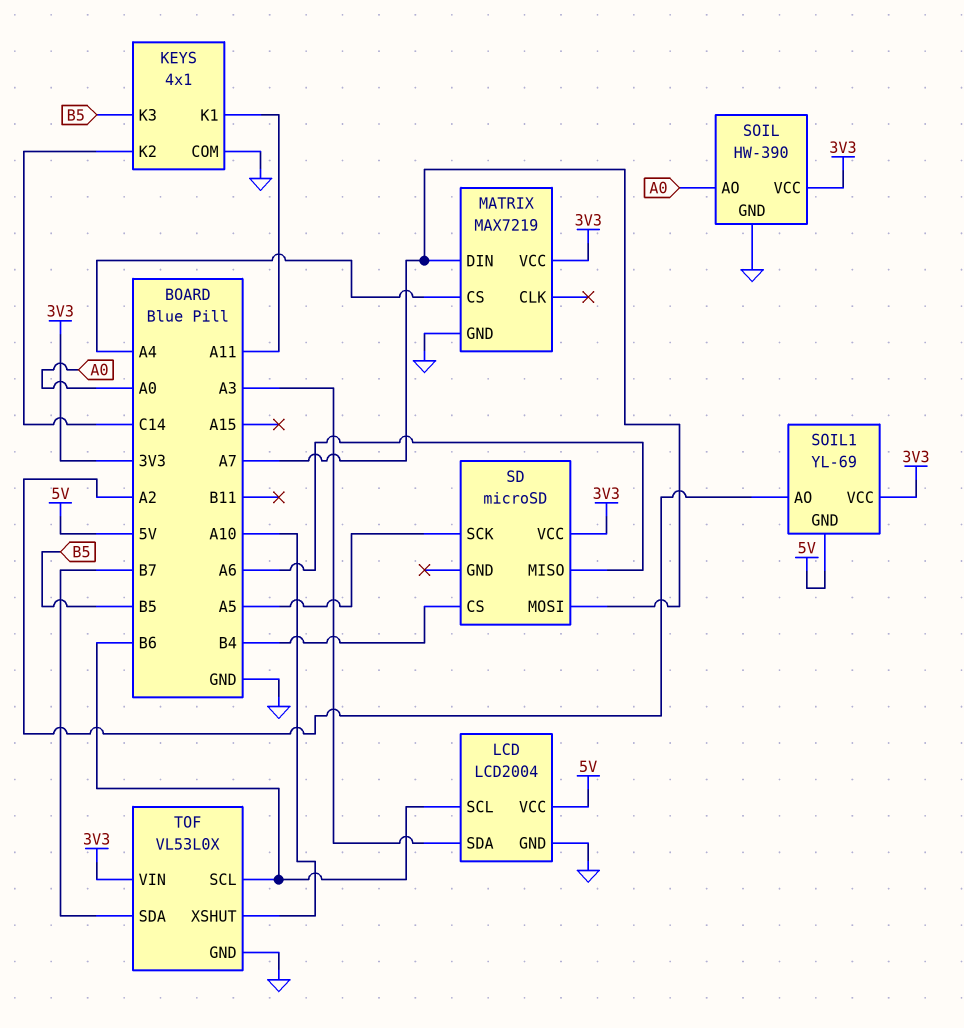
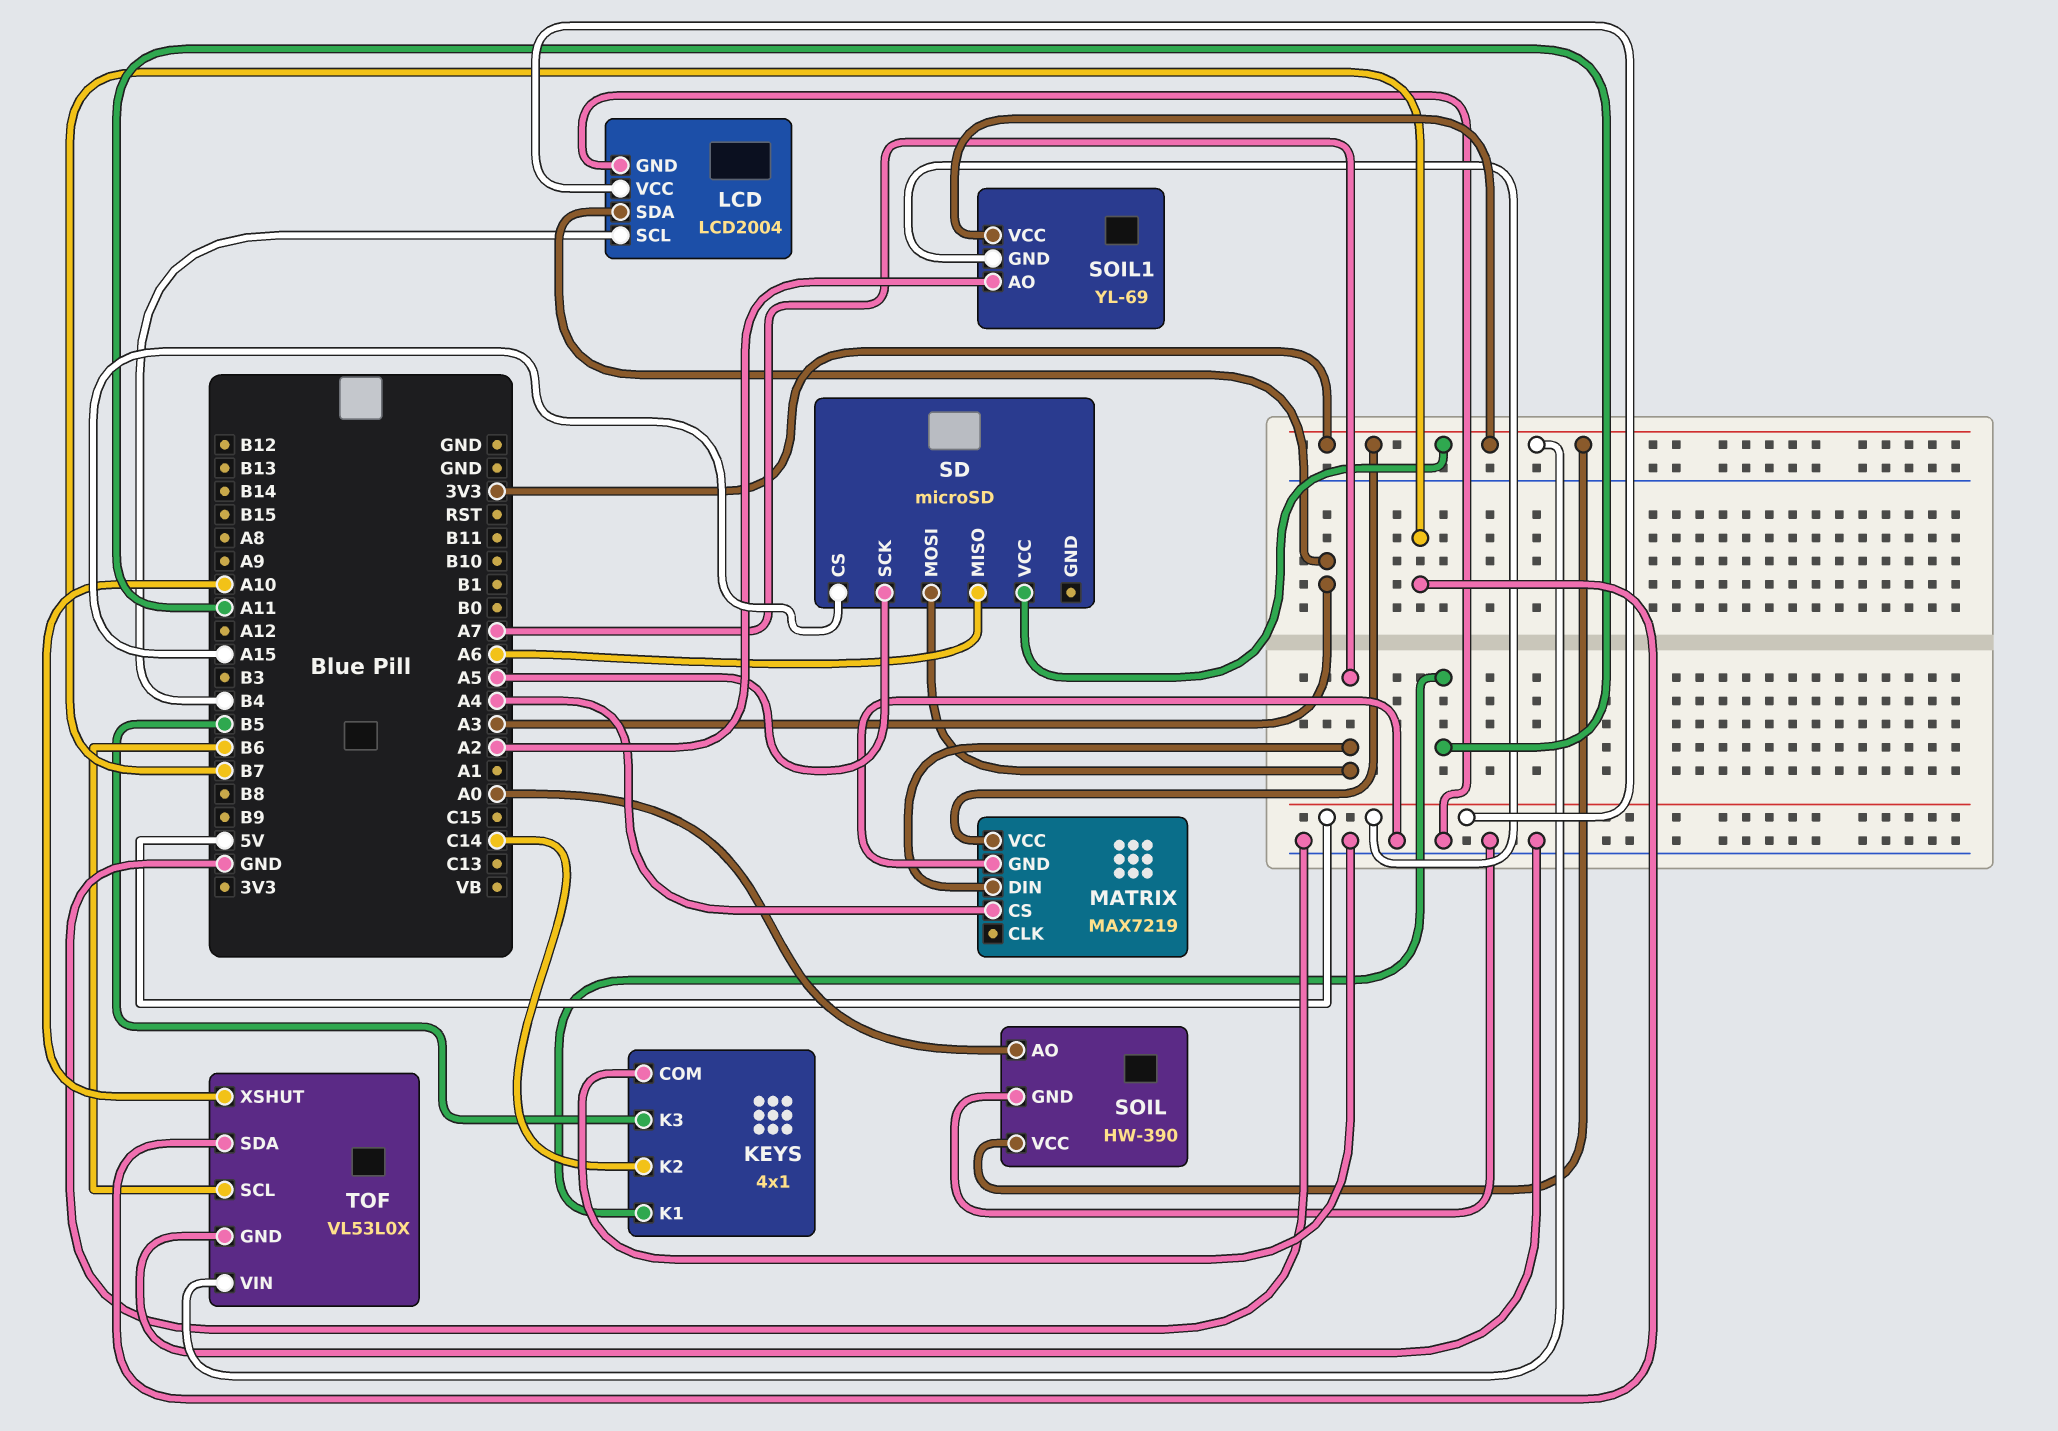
LCD pin SCL: B6 -> B4
SD pin CS: B4 -> A15

